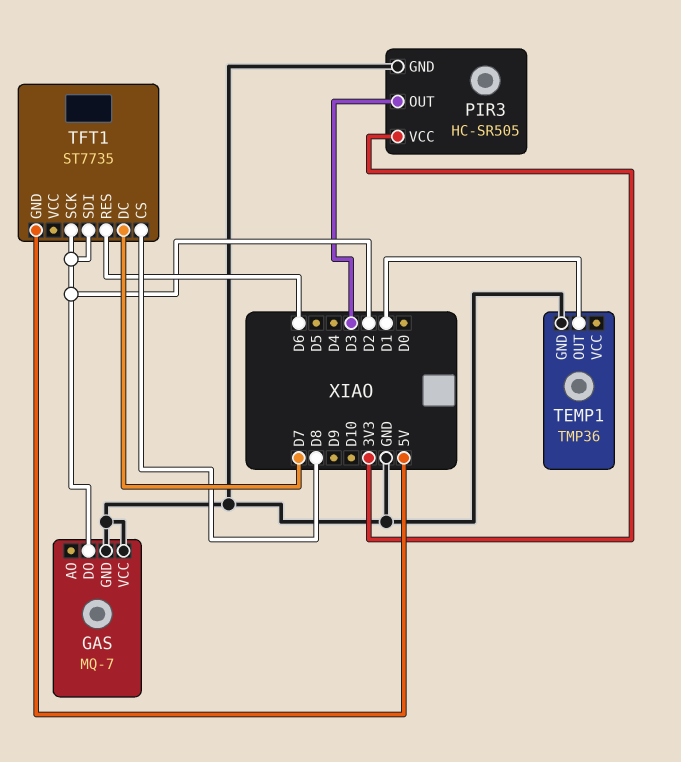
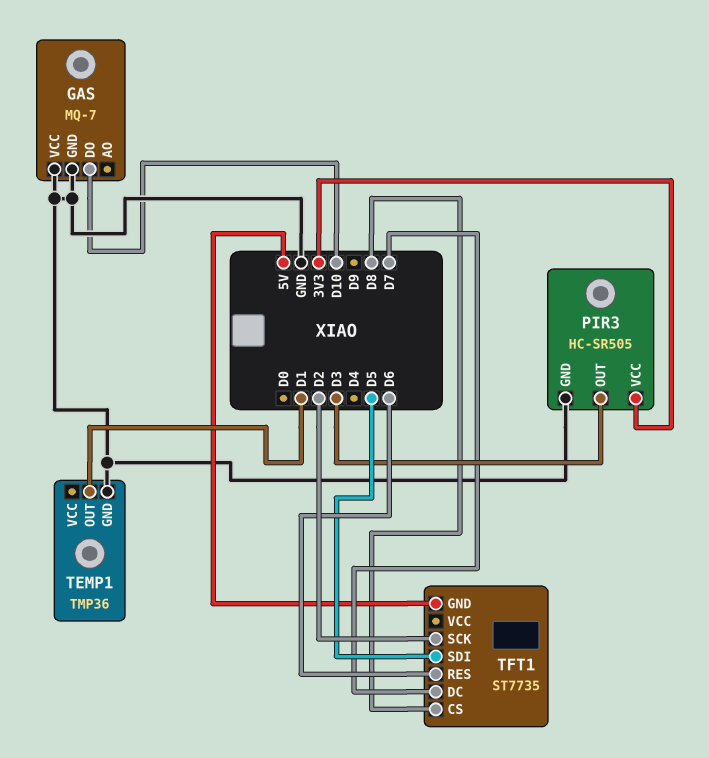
GAS pin DO: D2 -> D10
TFT1 pin SDI: D2 -> D5

